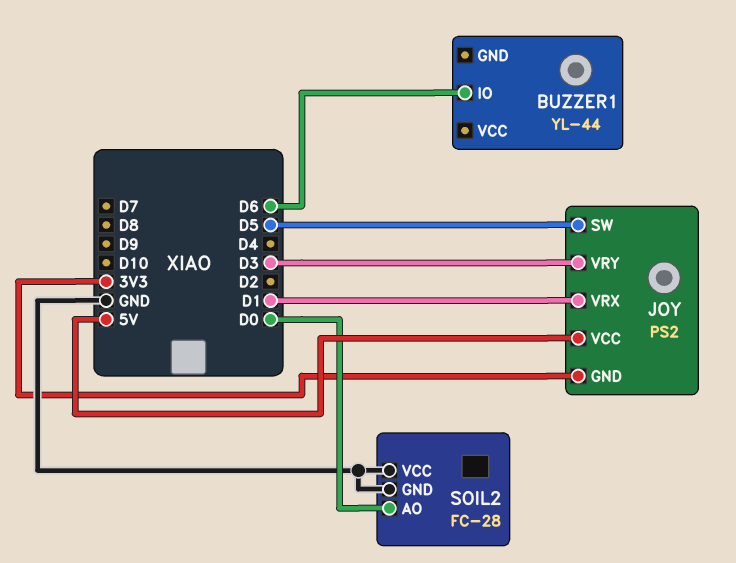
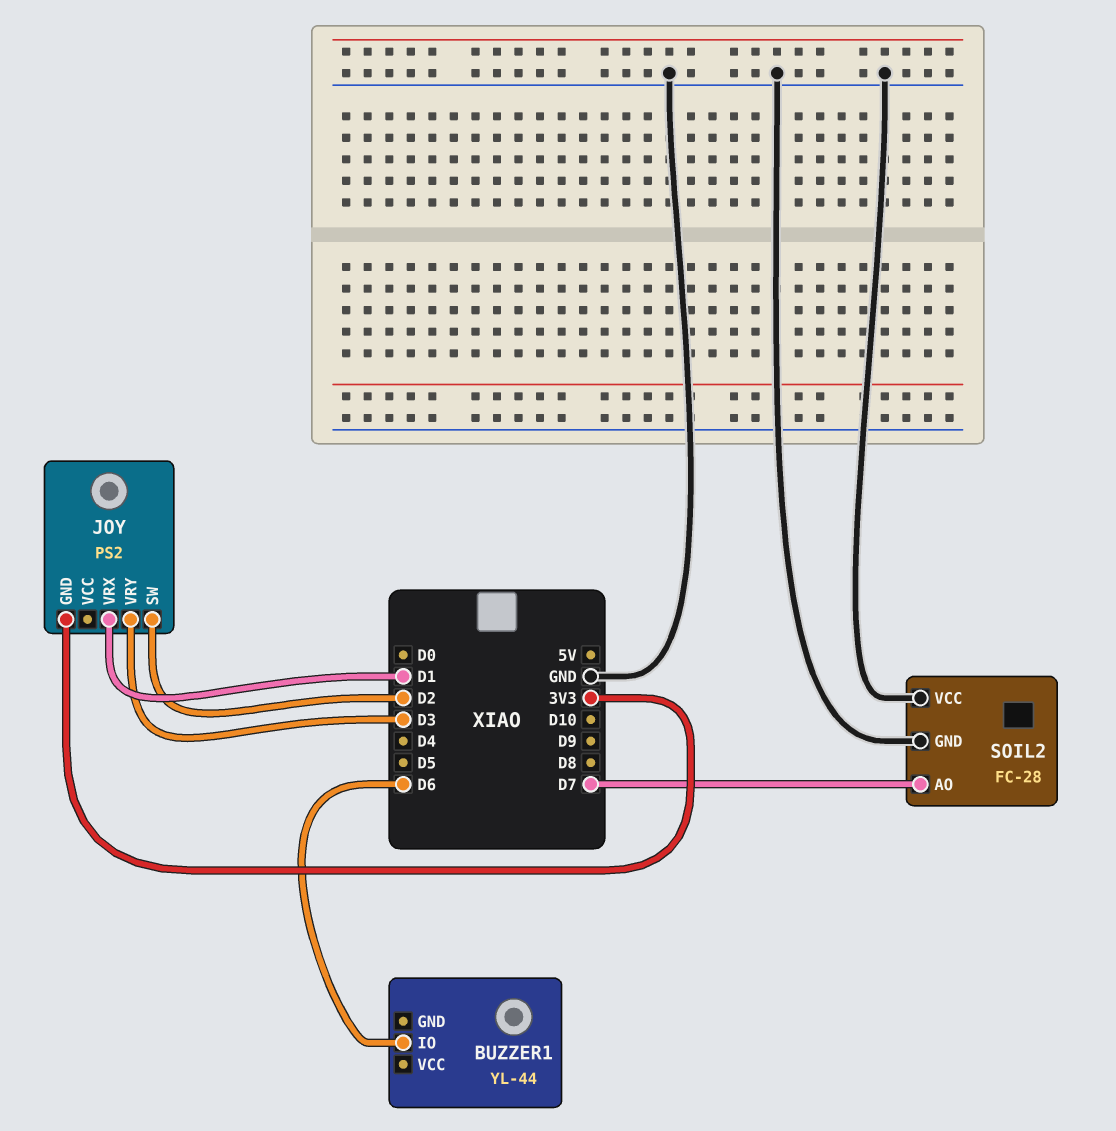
JOY pin SW: D5 -> D2
JOY pin VCC: 5V -> none
SOIL2 pin AO: D0 -> D7

